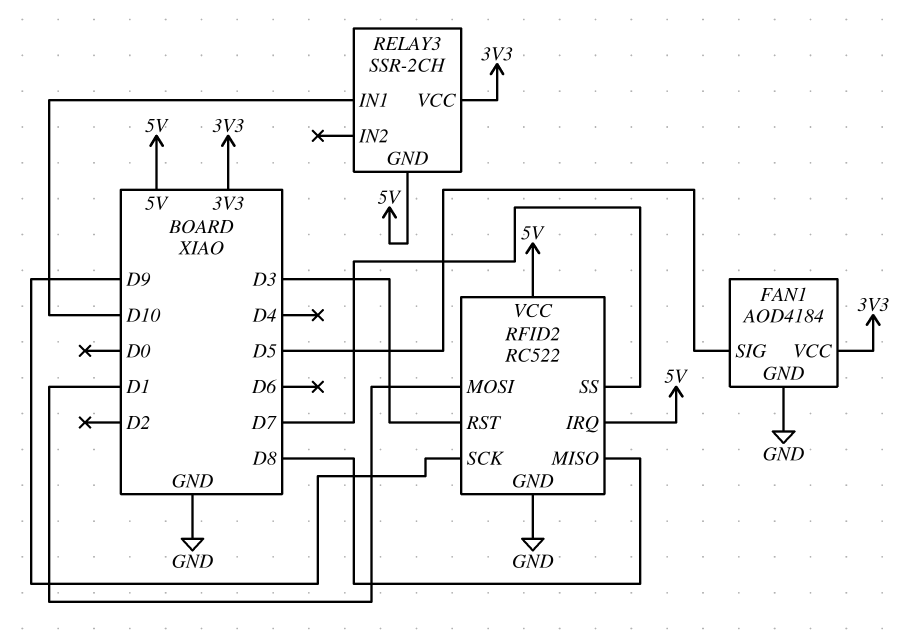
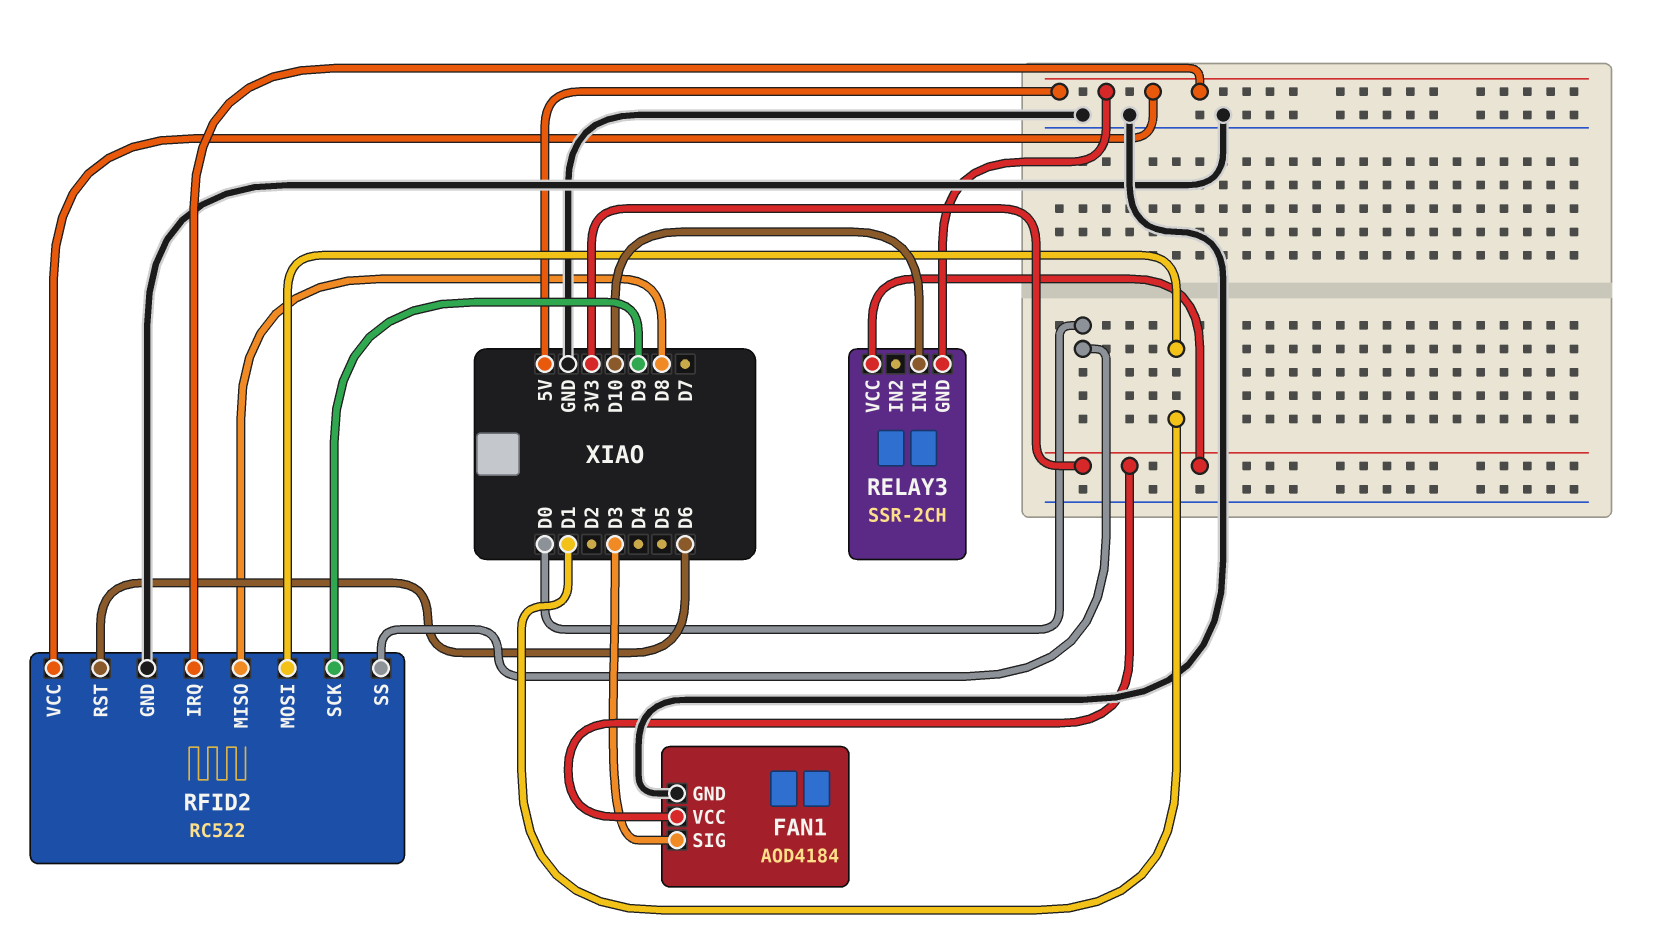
FAN1 pin SIG: D5 -> D3
RFID2 pin RST: D3 -> D6
RFID2 pin SS: D7 -> D0

